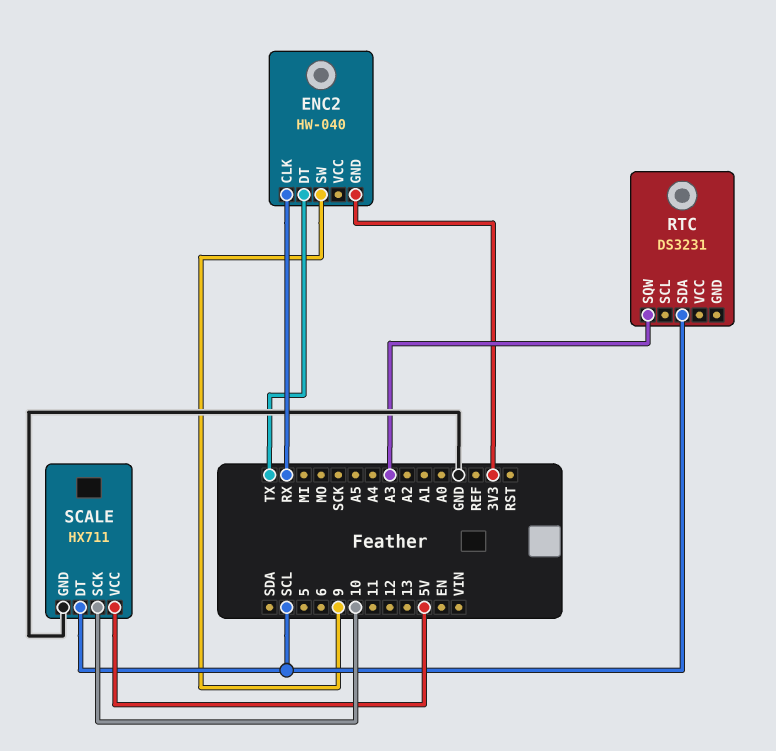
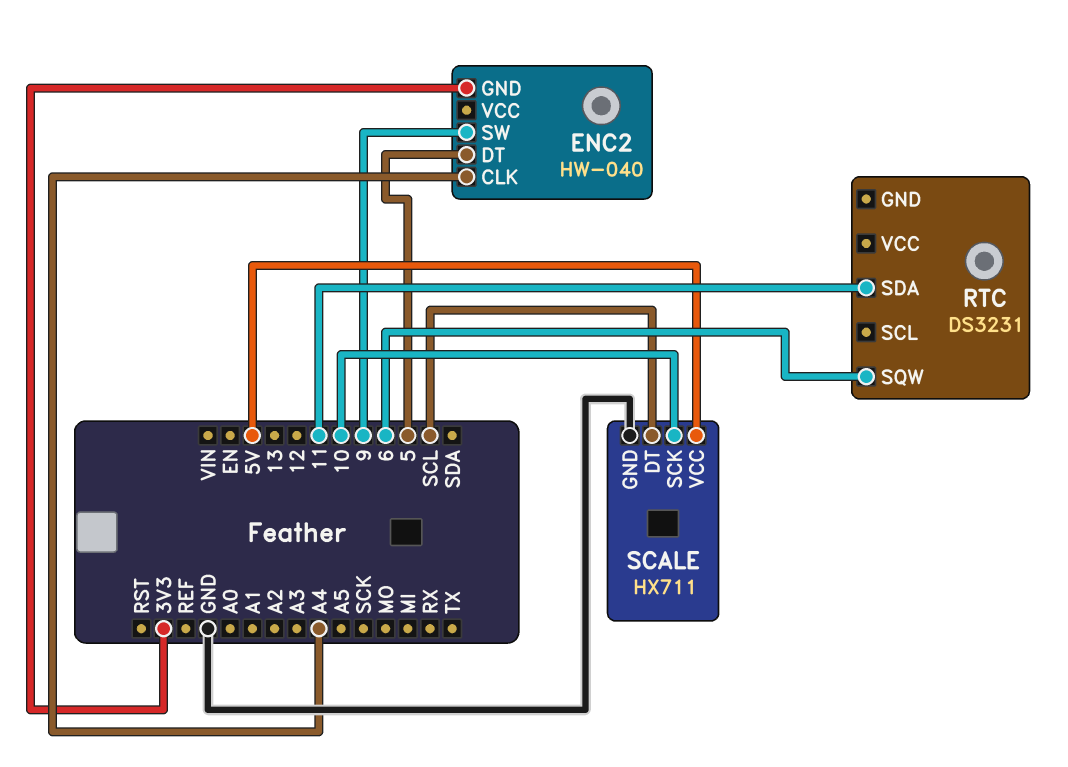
ENC2 pin CLK: RX -> A4
ENC2 pin DT: TX -> 5
RTC pin SDA: SCL -> 11
RTC pin SQW: A3 -> 6

